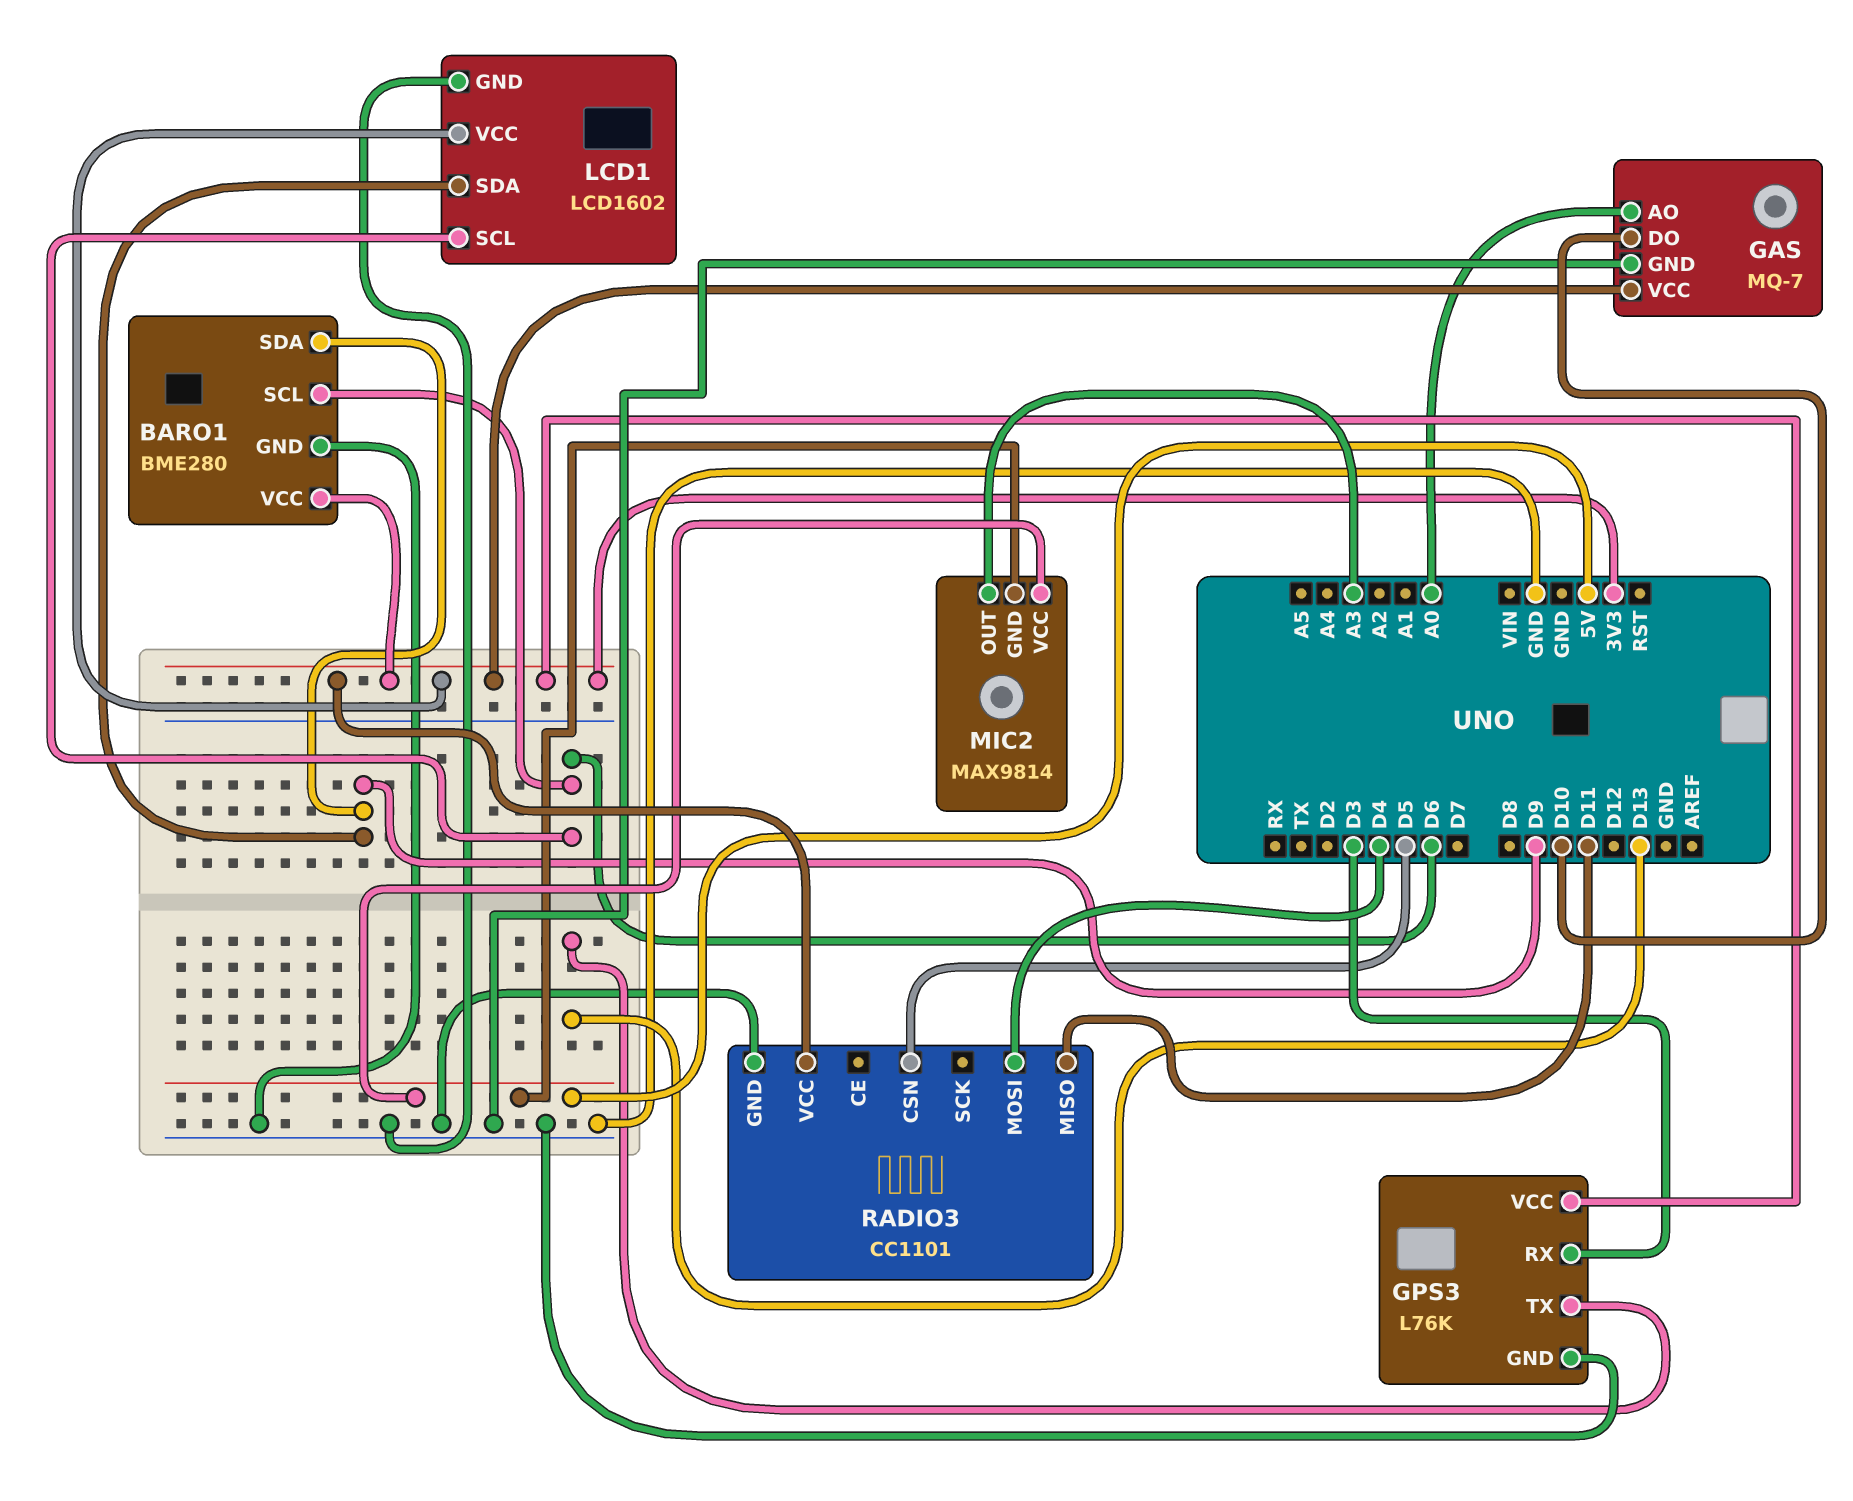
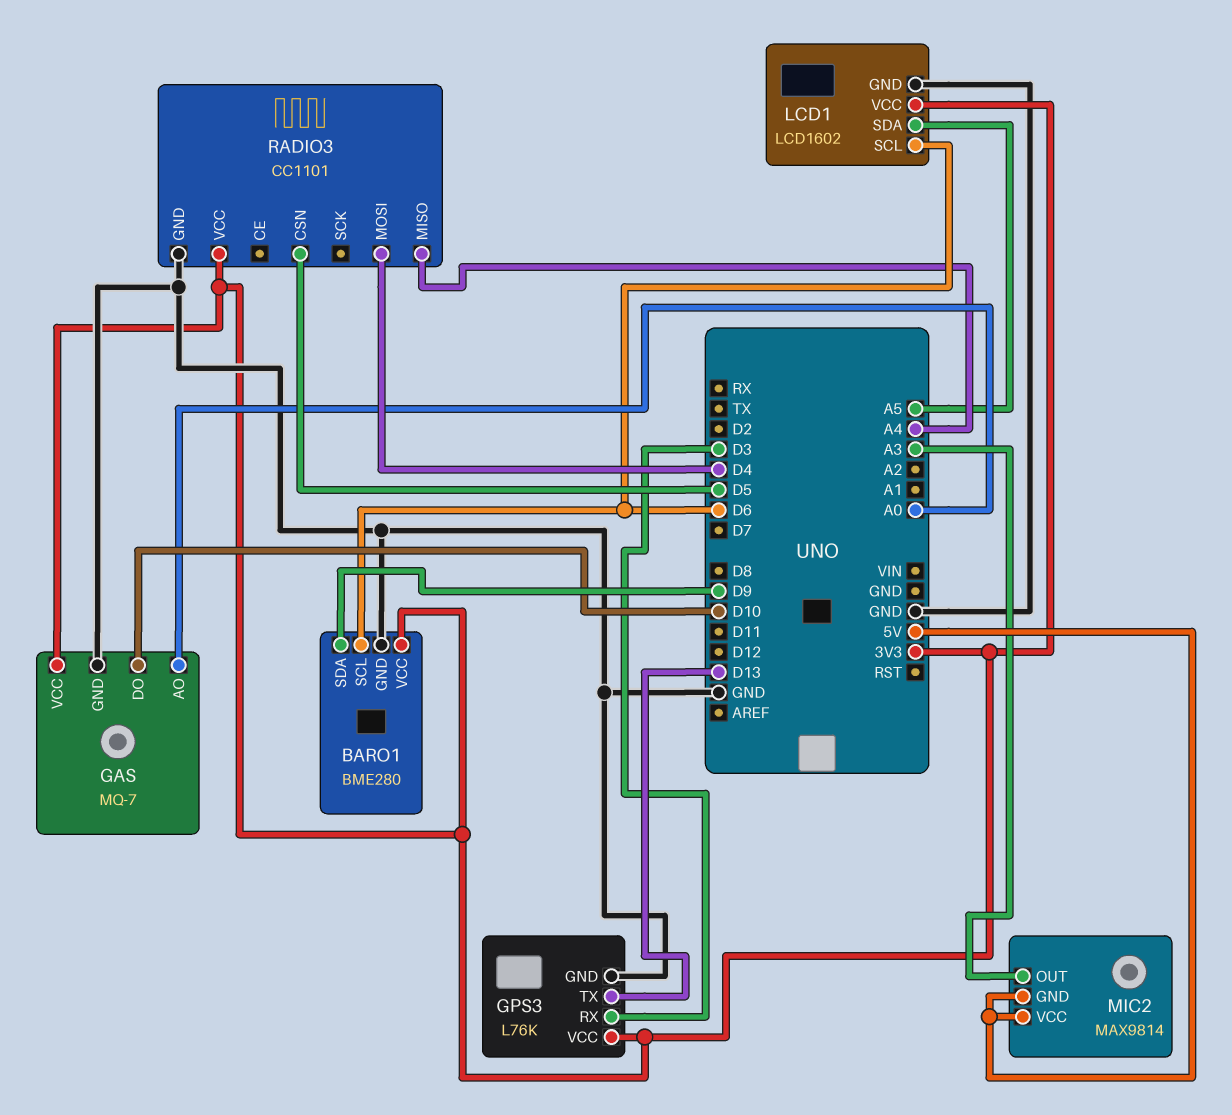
LCD1 pin SDA: D9 -> A5
RADIO3 pin MISO: D11 -> A4

